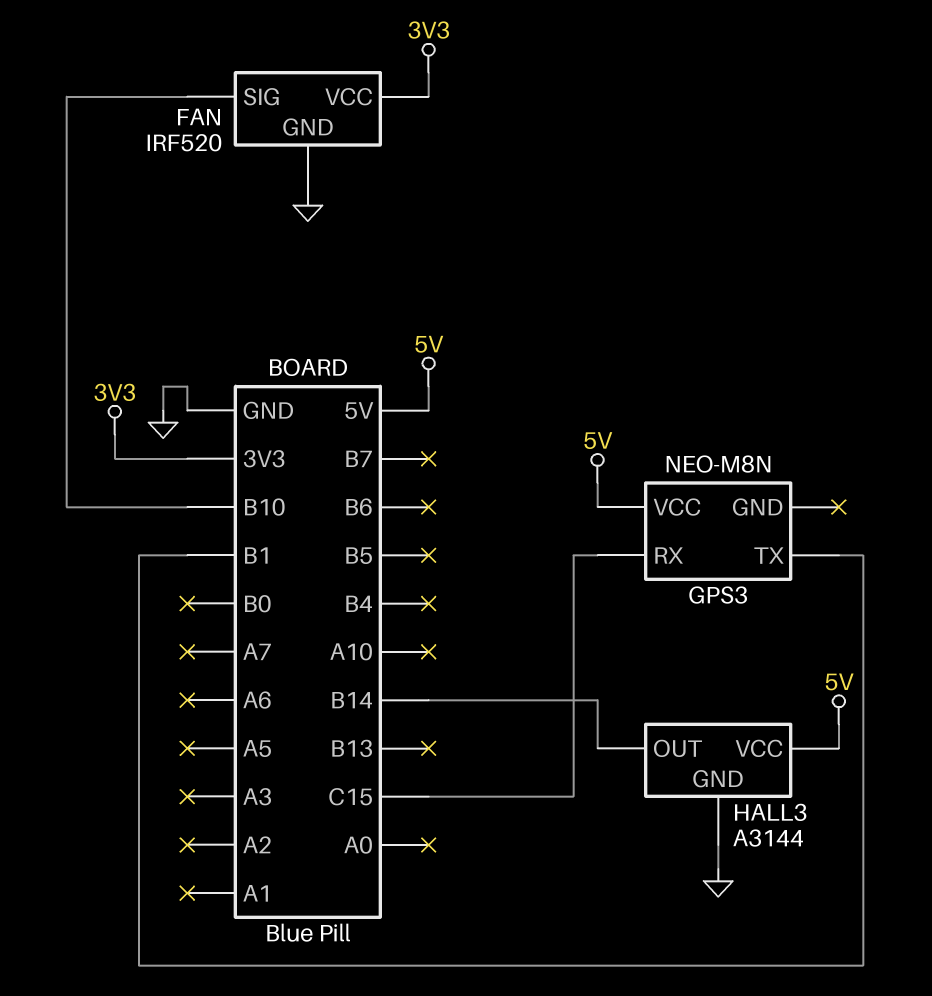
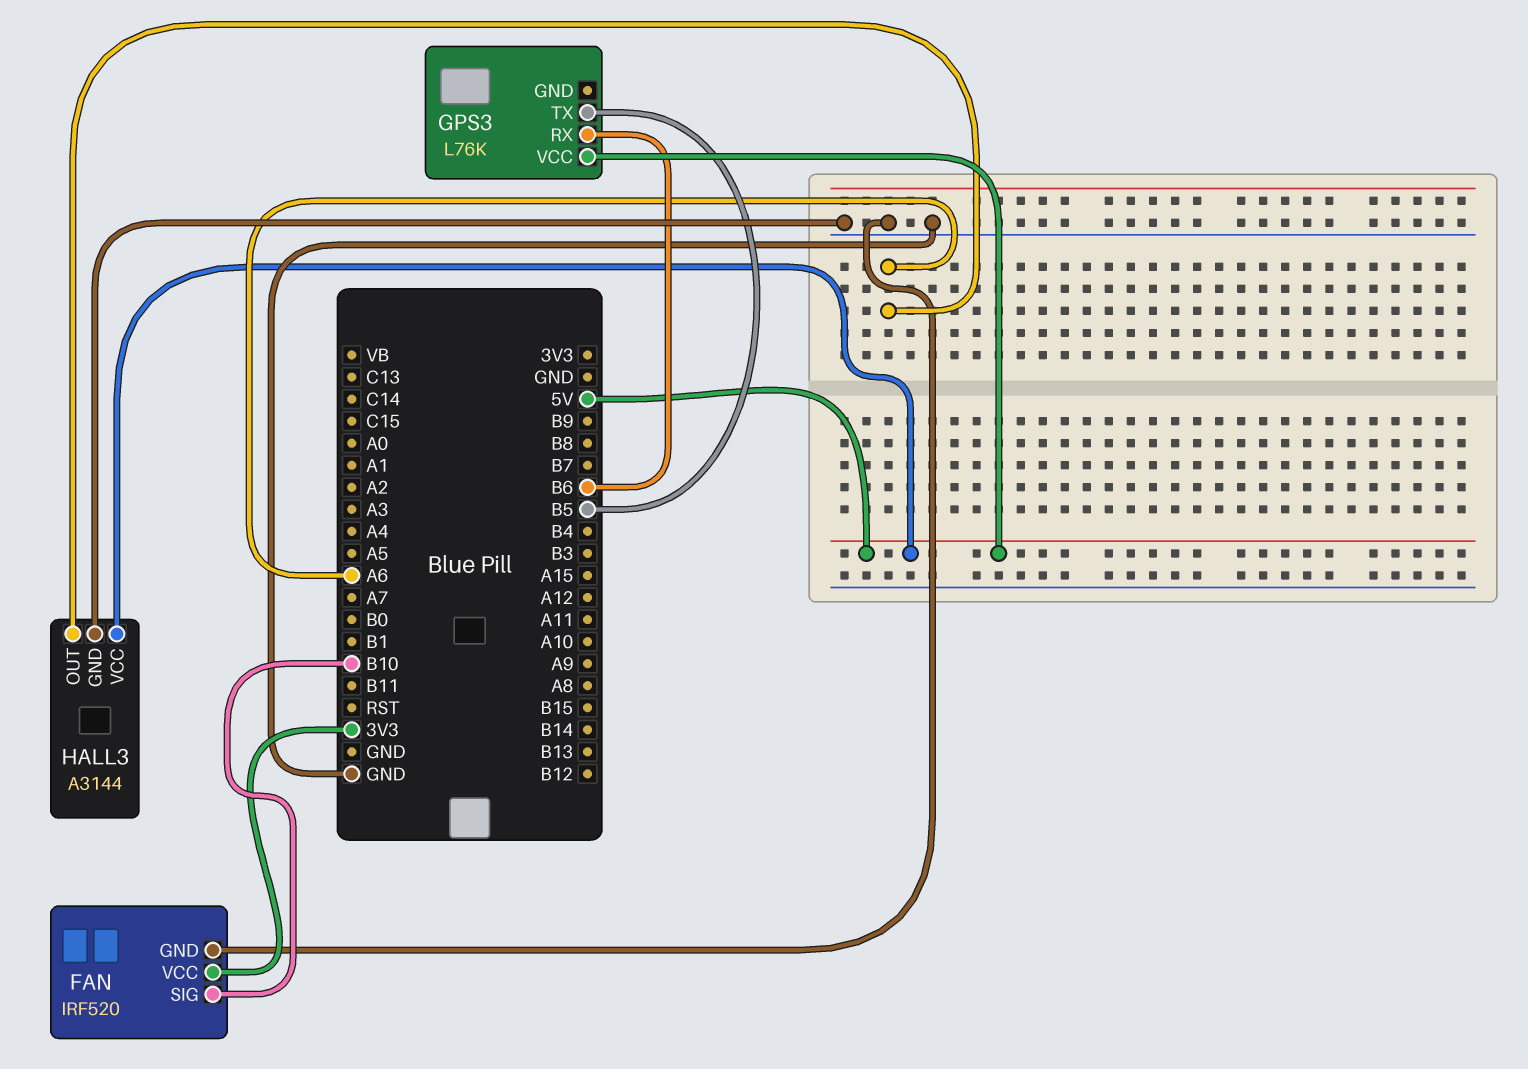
GPS3: NEO-M8N -> L76K
GPS3 pin RX: C15 -> B6
GPS3 pin TX: B1 -> B5
HALL3 pin OUT: B14 -> A6

